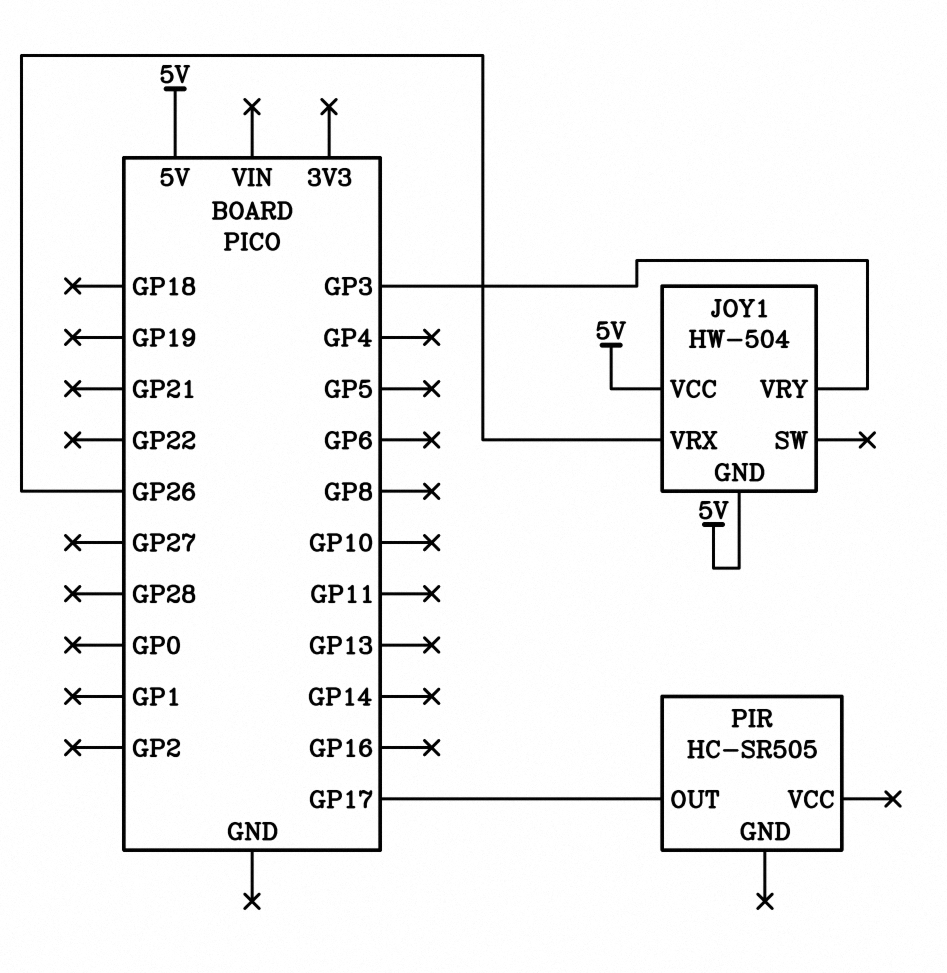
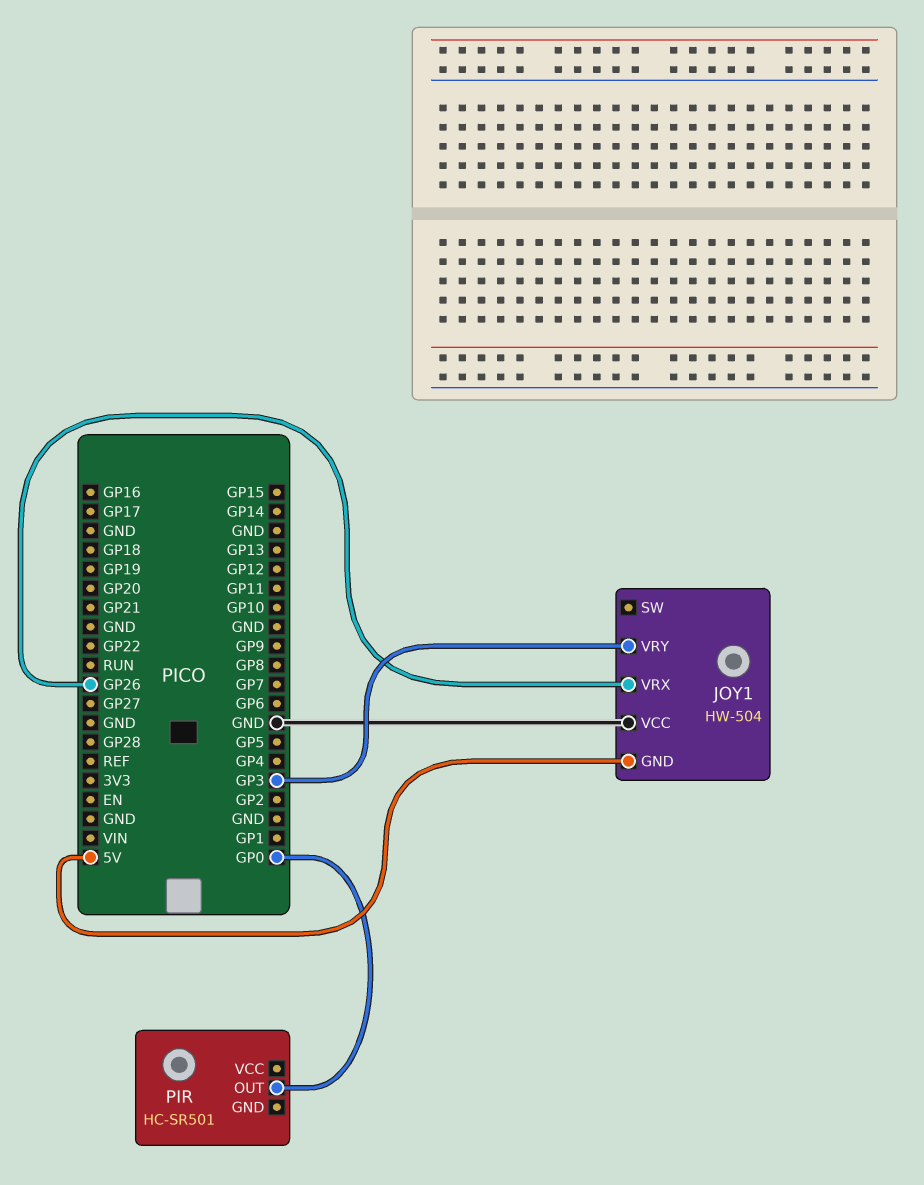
JOY1 pin VCC: 5V -> GND
PIR: HC-SR505 -> HC-SR501
PIR pin OUT: GP17 -> GP0

